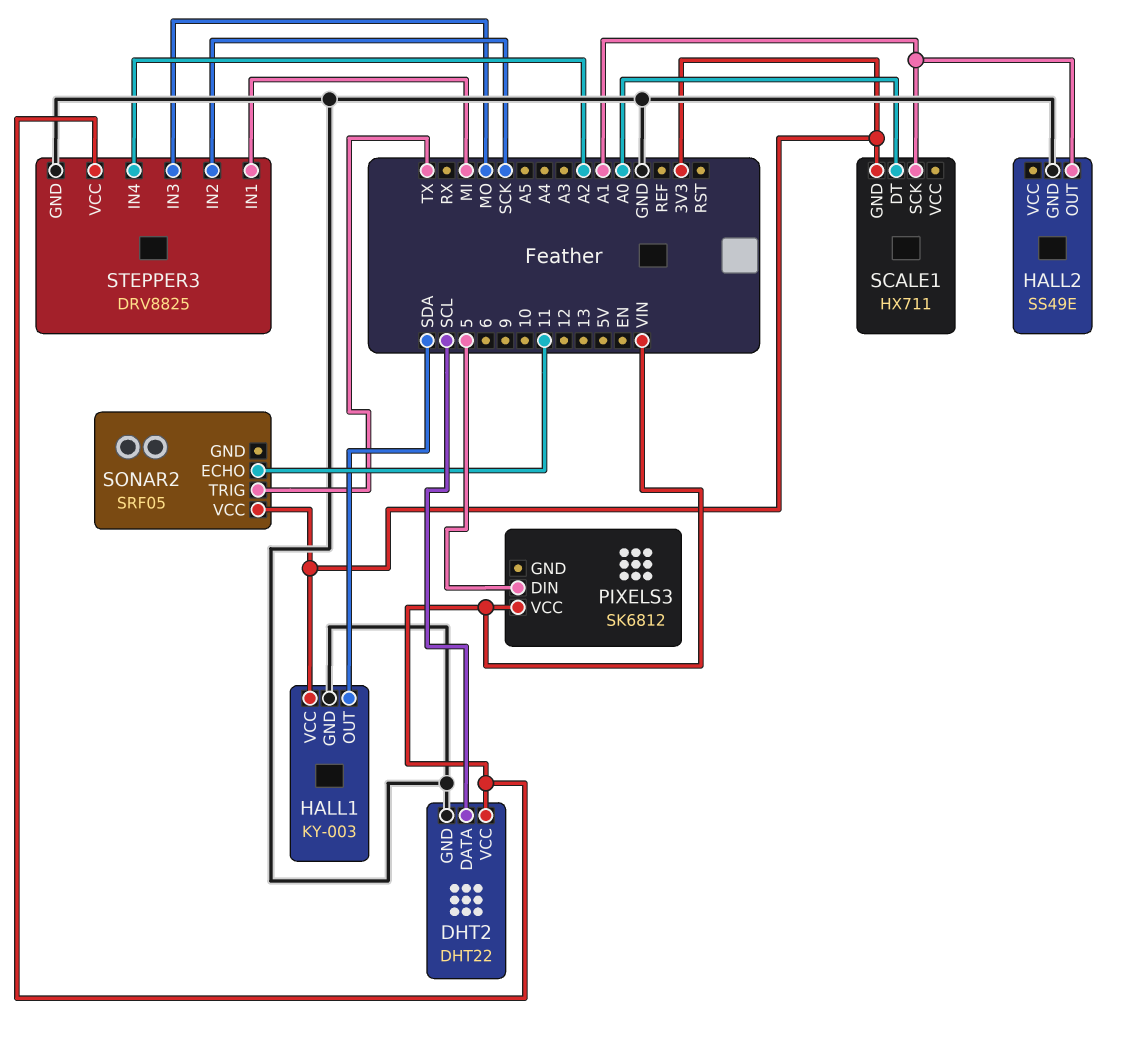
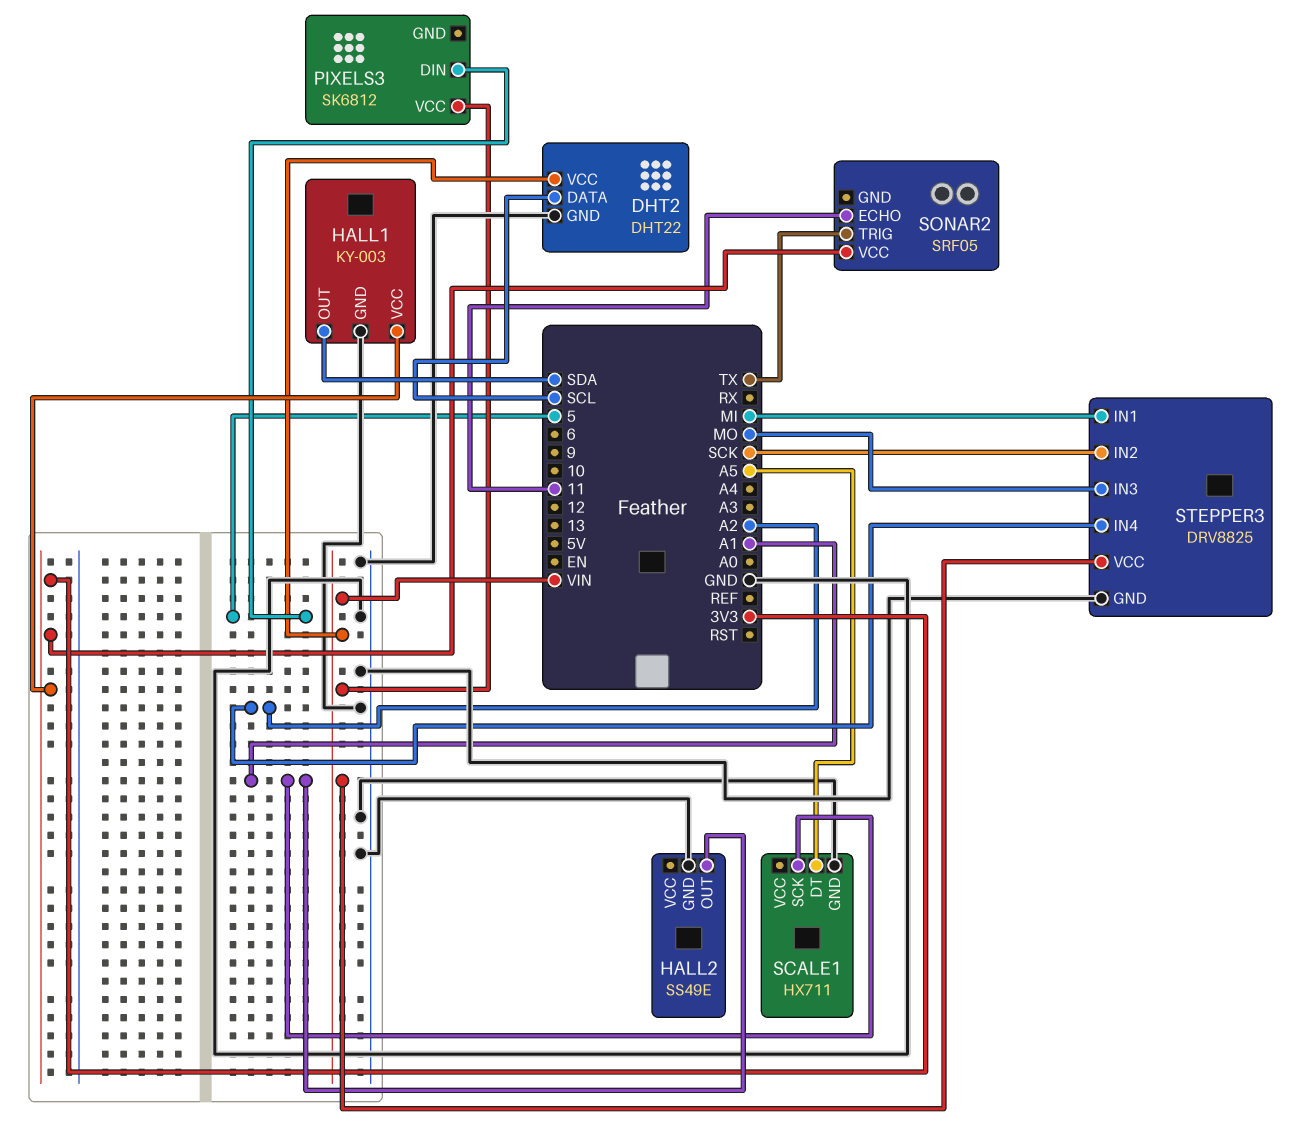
SCALE1 pin DT: A0 -> A5
SCALE1 pin GND: 3V3 -> GND

